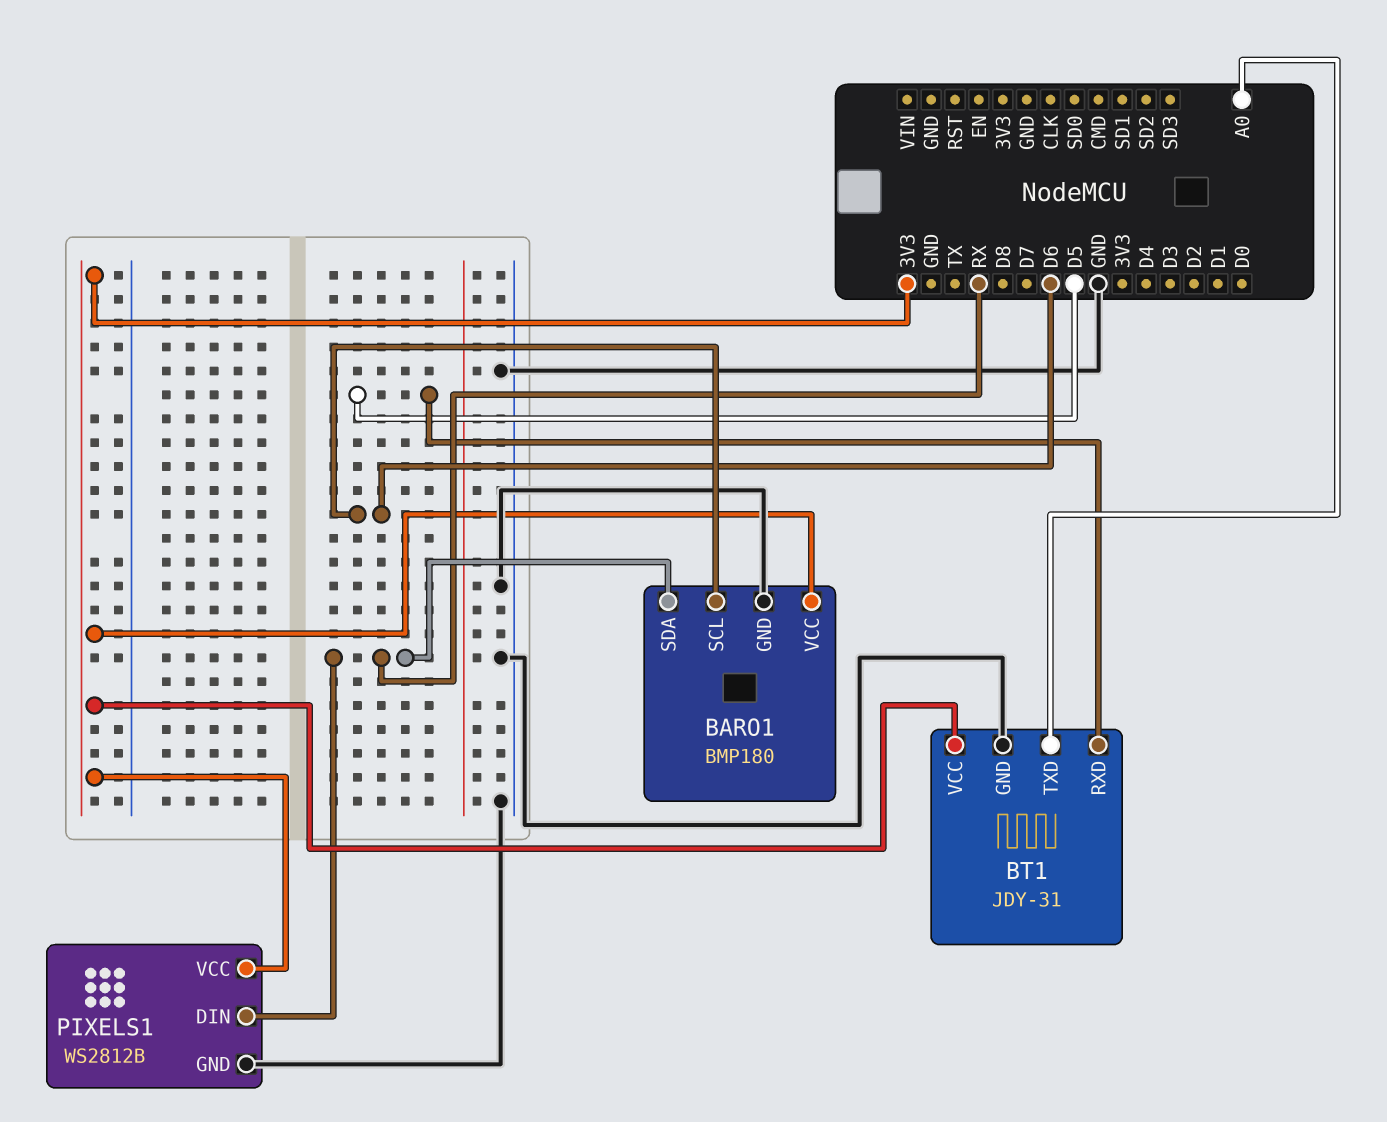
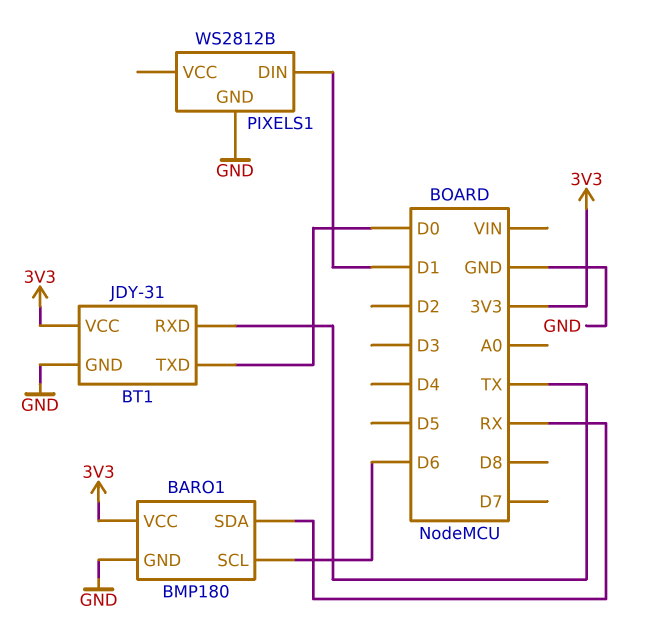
BT1 pin RXD: D5 -> TX
BT1 pin TXD: A0 -> D0
PIXELS1 pin DIN: RX -> D1
PIXELS1 pin VCC: 3V3 -> none

